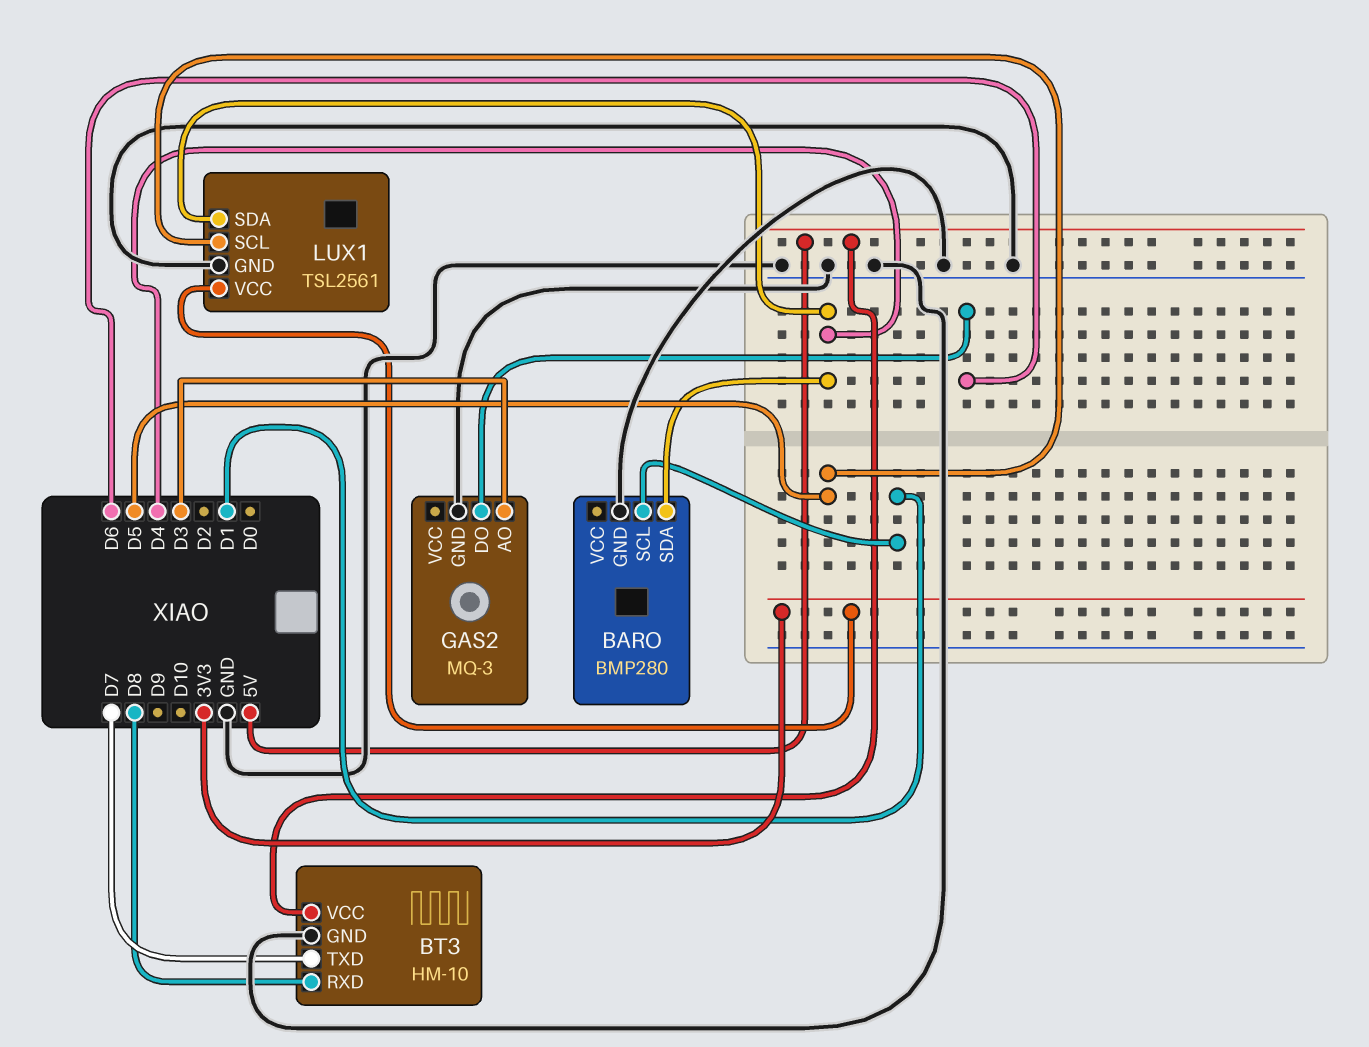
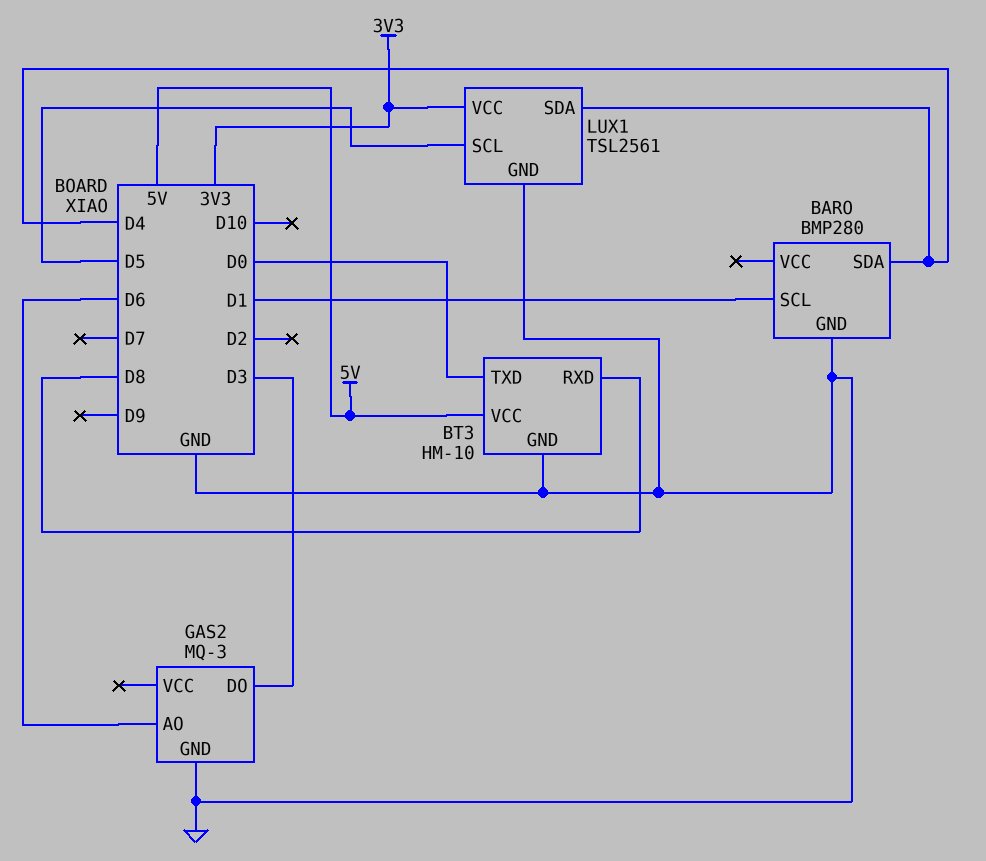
BT3 pin TXD: D7 -> D0
GAS2 pin AO: D3 -> D6
GAS2 pin DO: D6 -> D3

